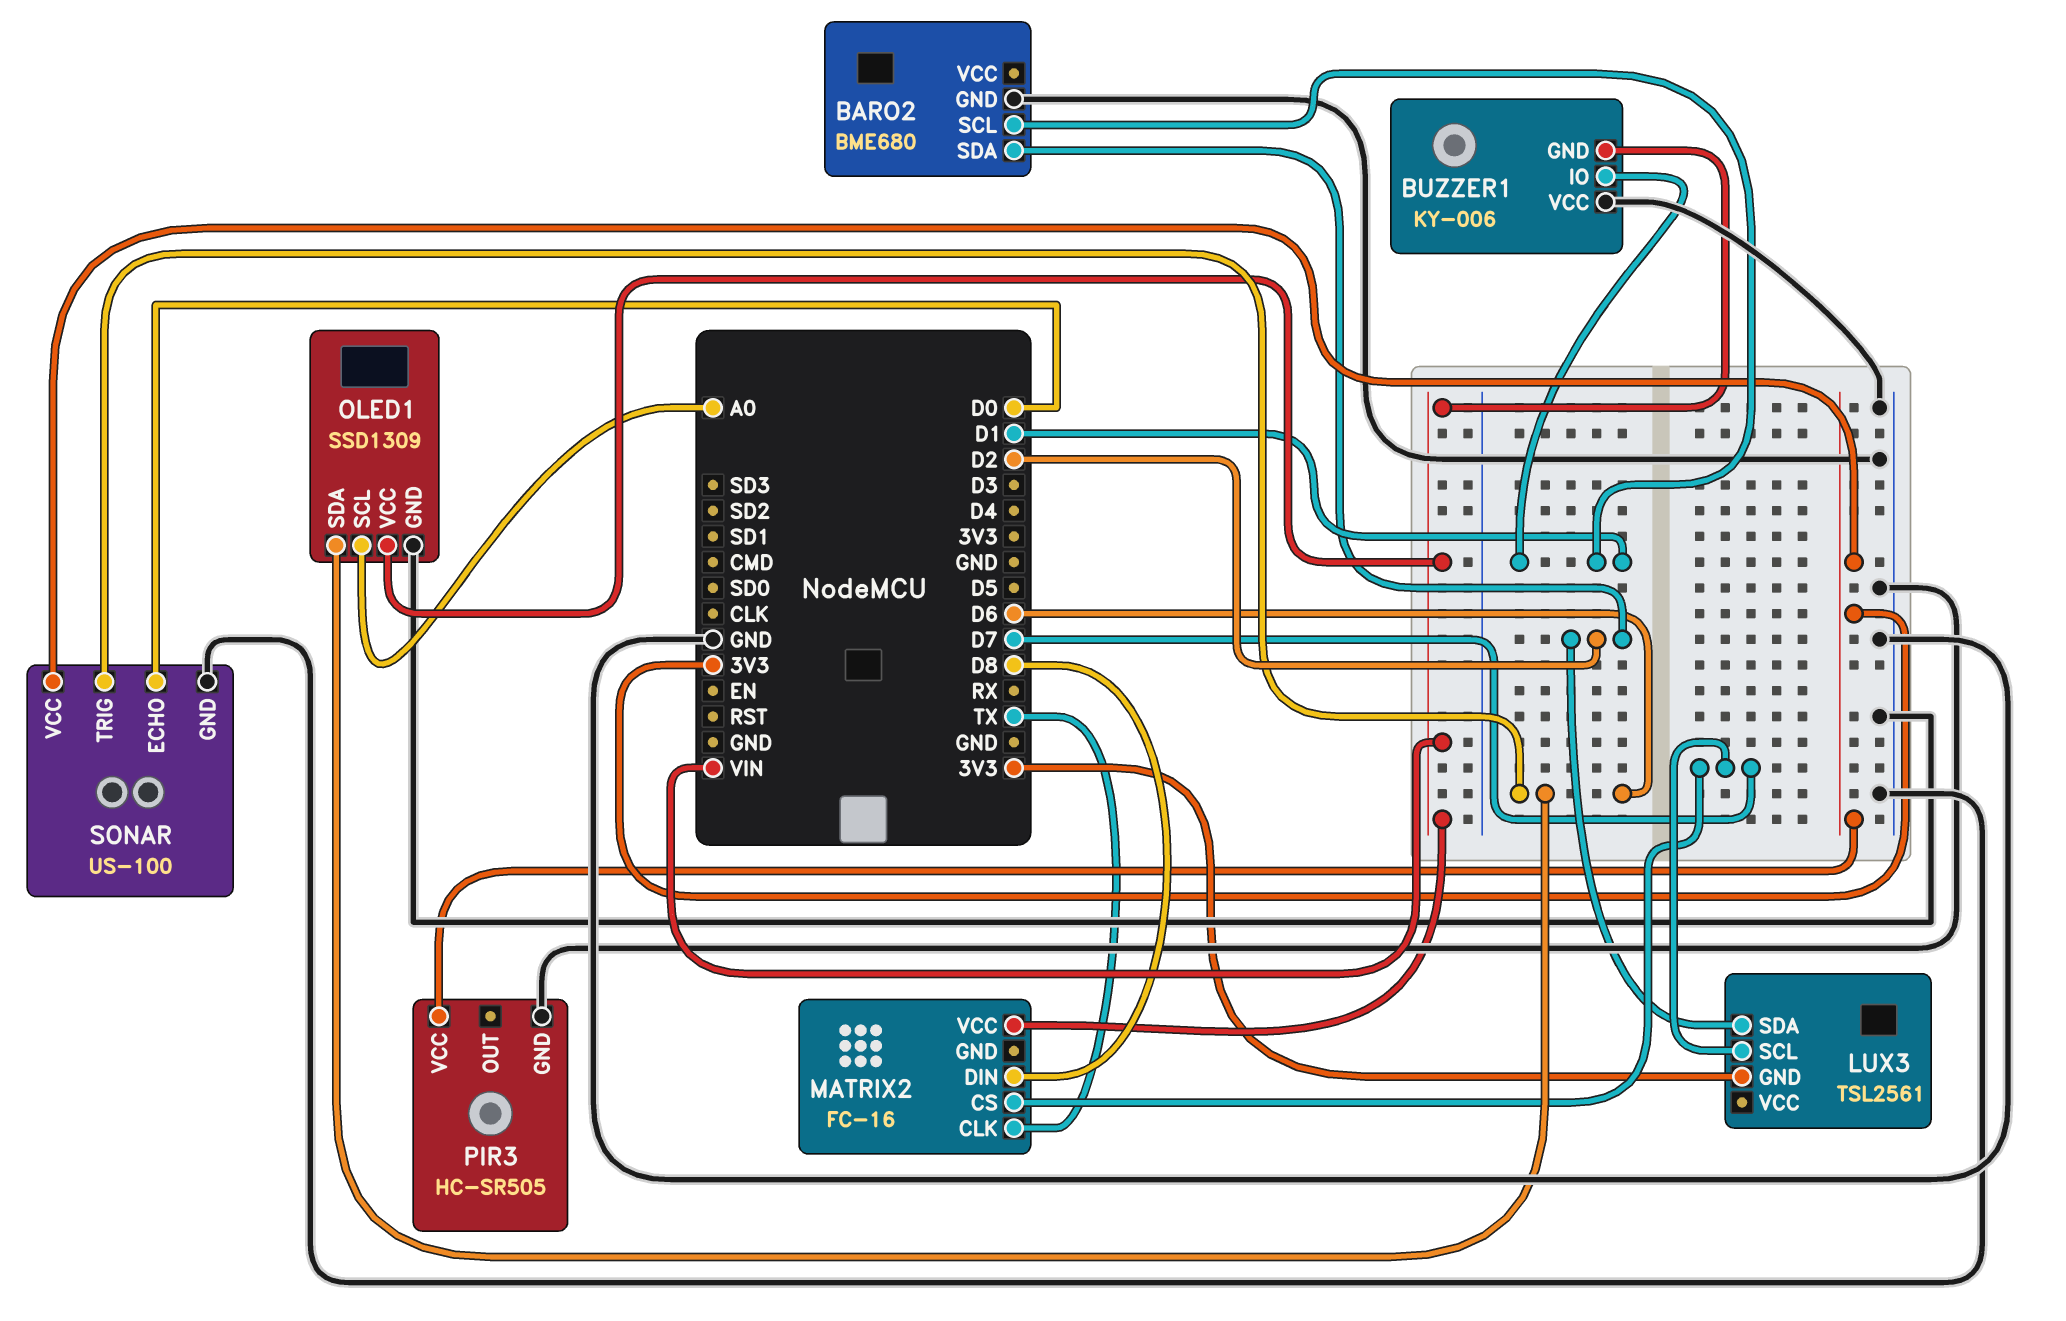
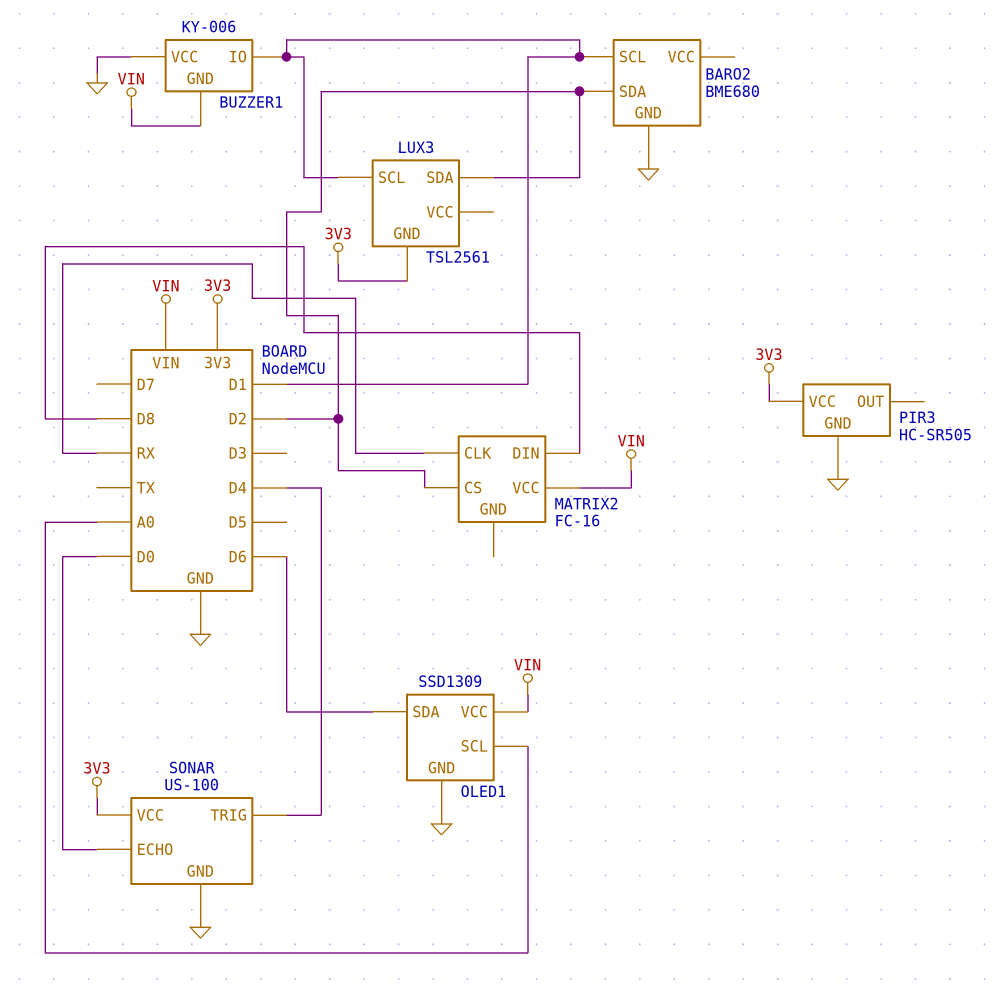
LUX3 pin SCL: D7 -> D1
MATRIX2 pin CLK: TX -> RX
MATRIX2 pin CS: D7 -> D2
SONAR pin TRIG: D6 -> D4

